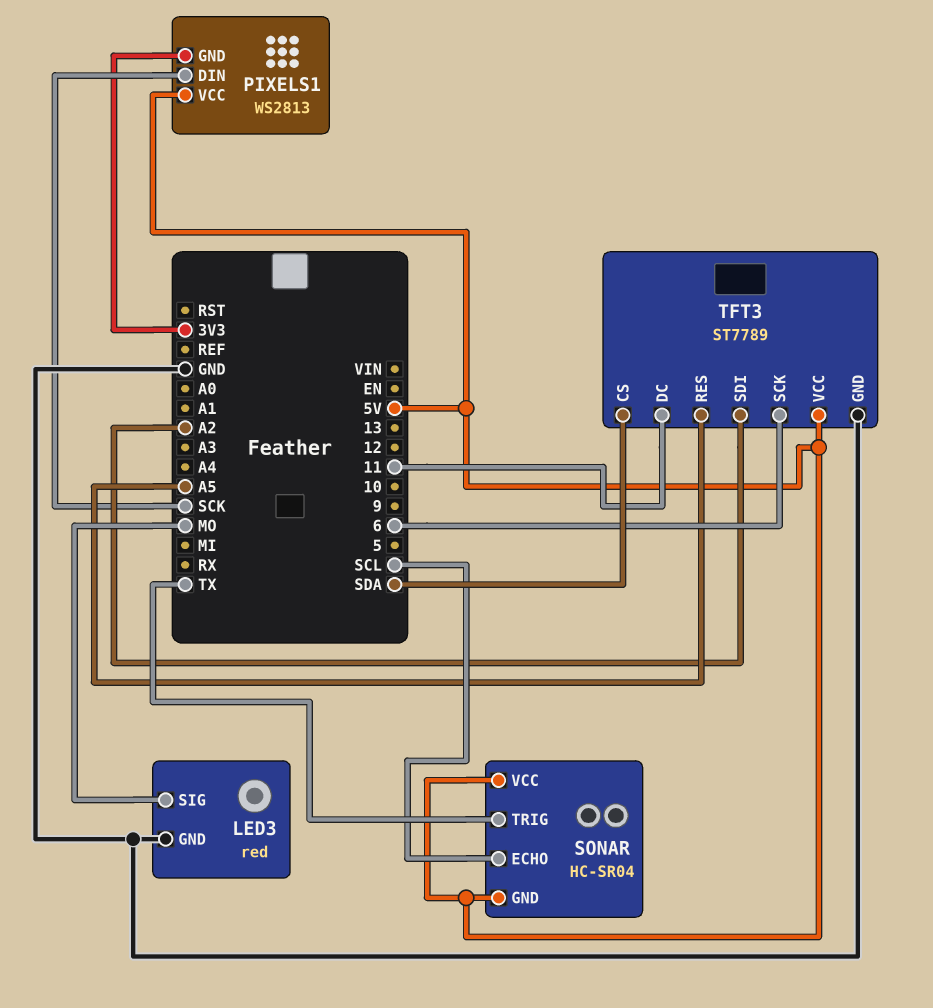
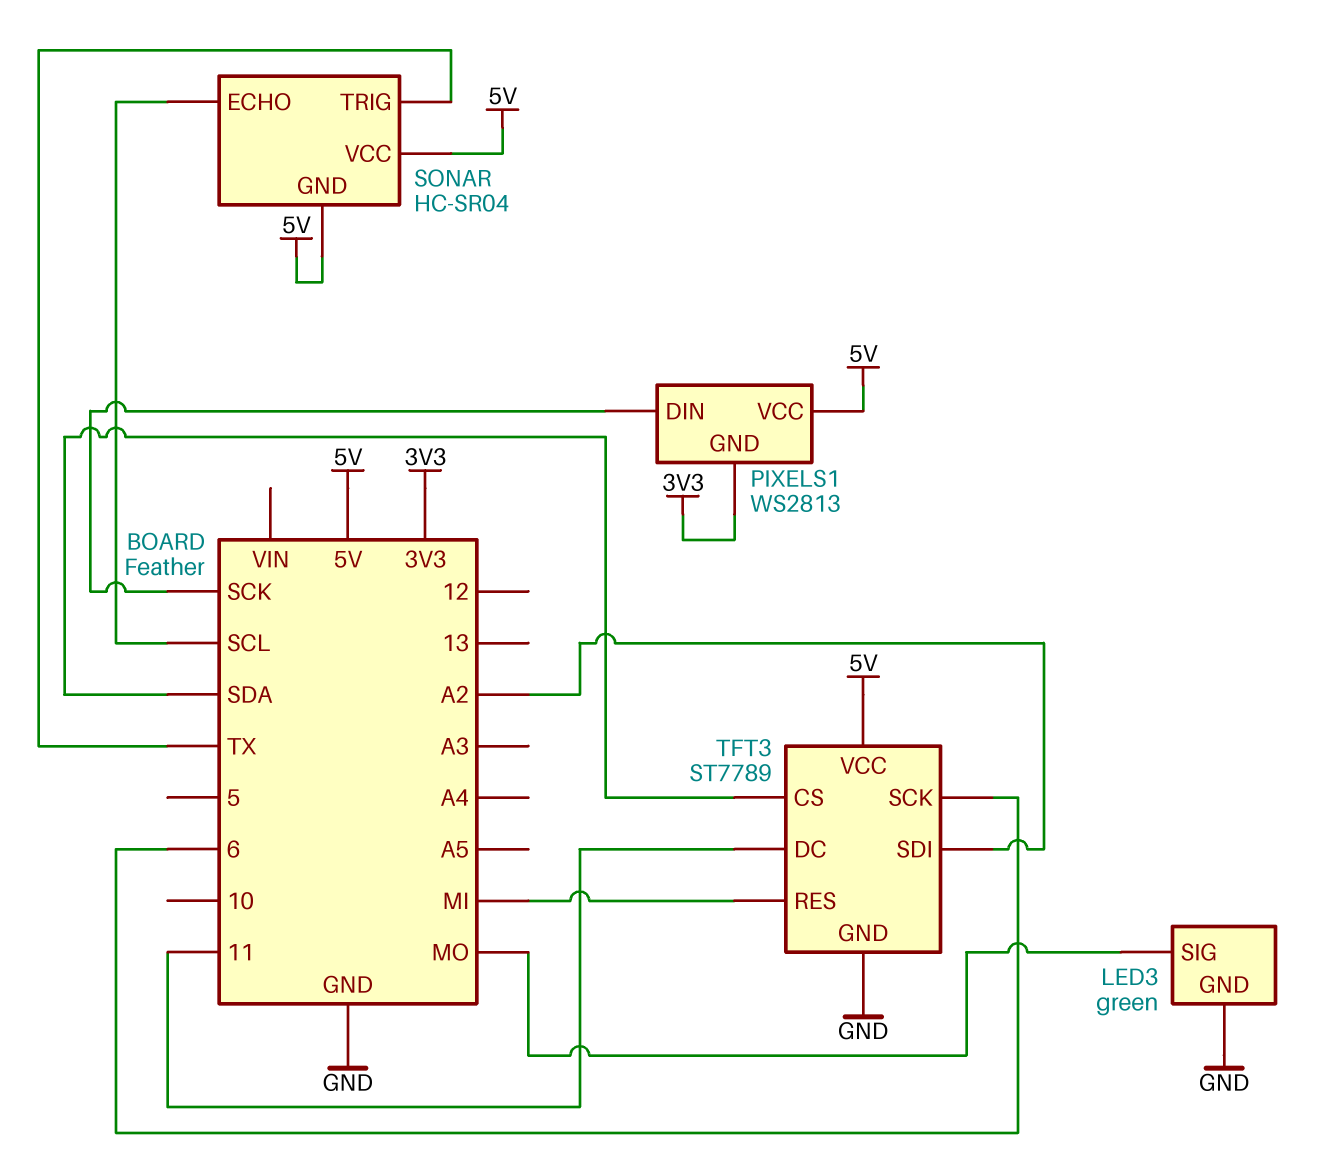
LED3: red -> green
TFT3 pin RES: A5 -> MI

